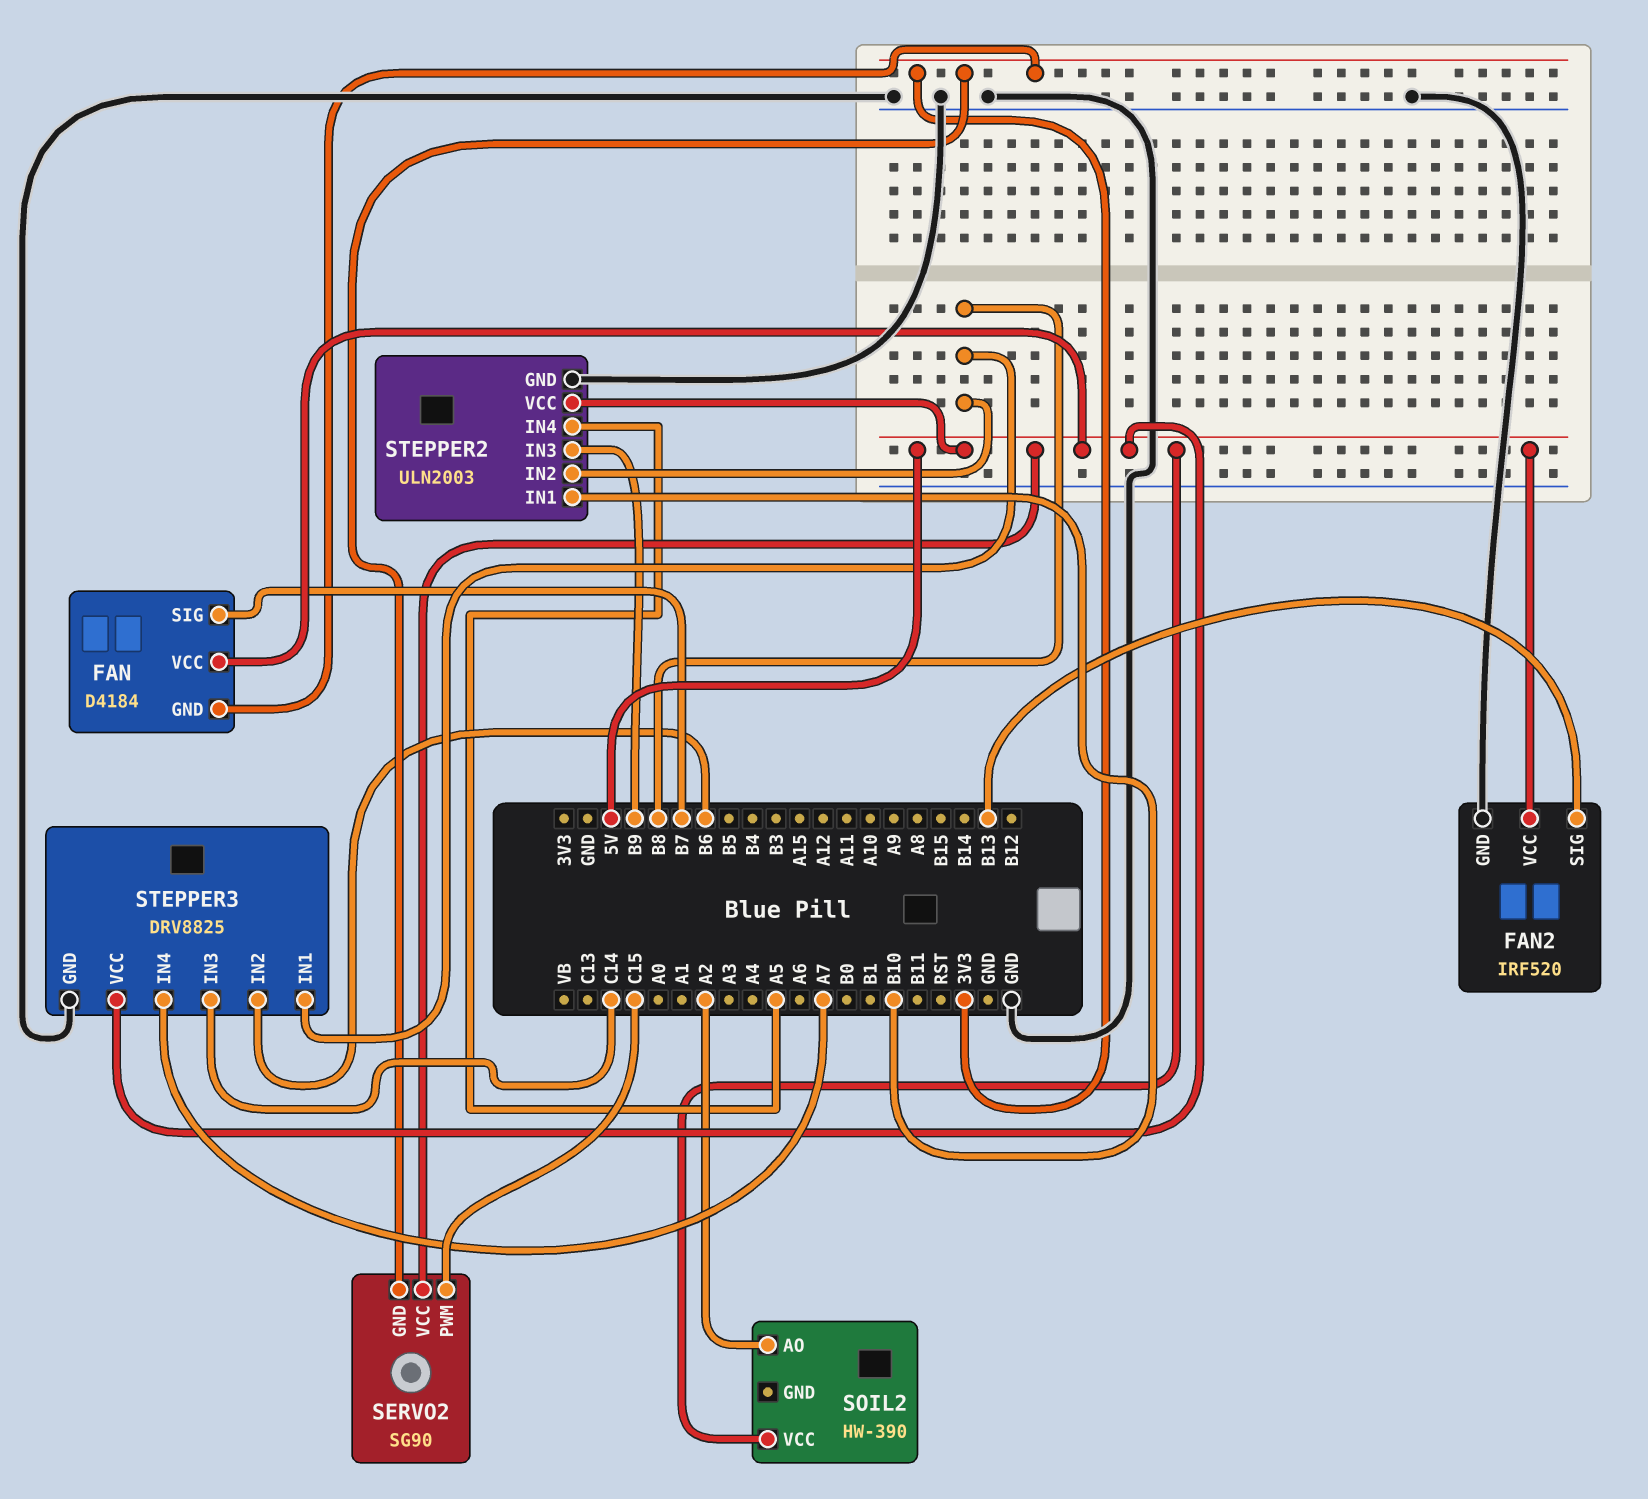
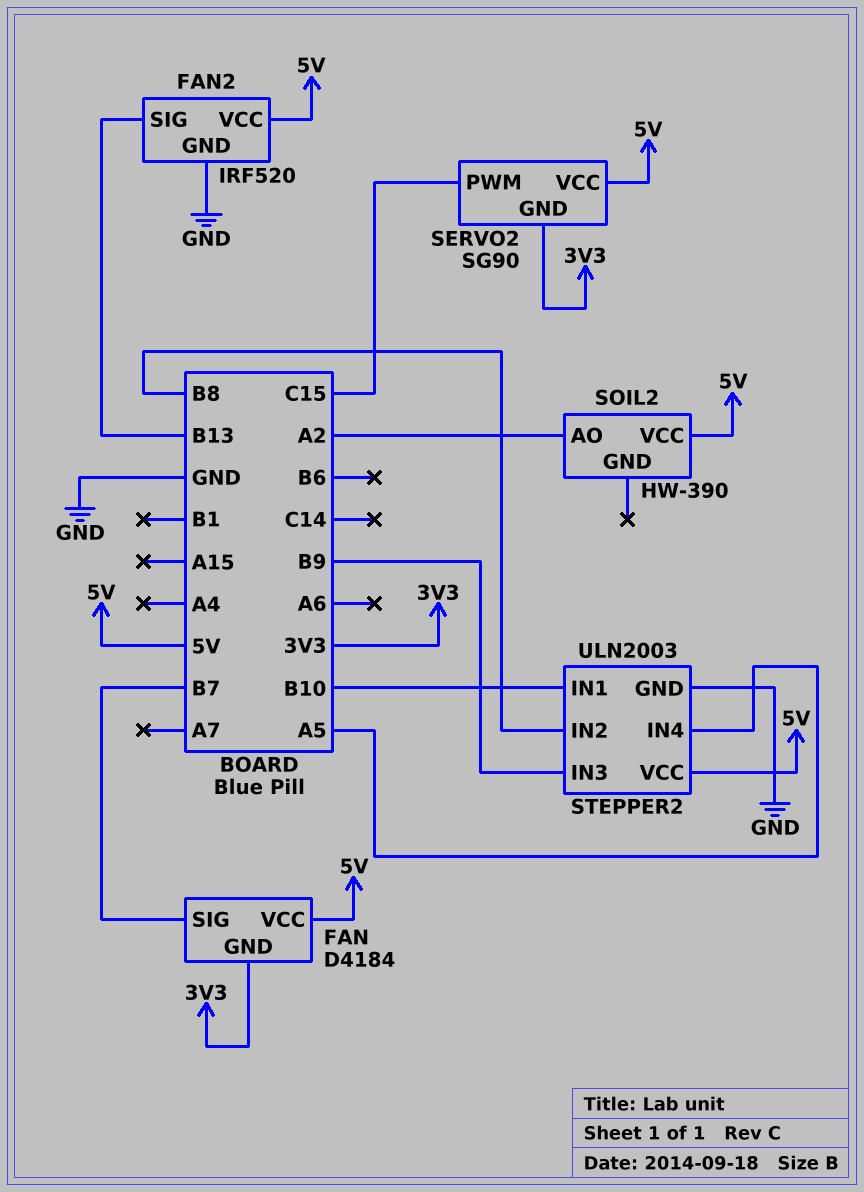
STEPPER3: DRV8825 -> none
STEPPER3 pin GND: GND -> none
STEPPER3 pin IN1: B8 -> none
STEPPER3 pin IN2: B6 -> none
STEPPER3 pin IN3: C14 -> none
STEPPER3 pin IN4: A7 -> none
STEPPER3 pin VCC: 5V -> none

